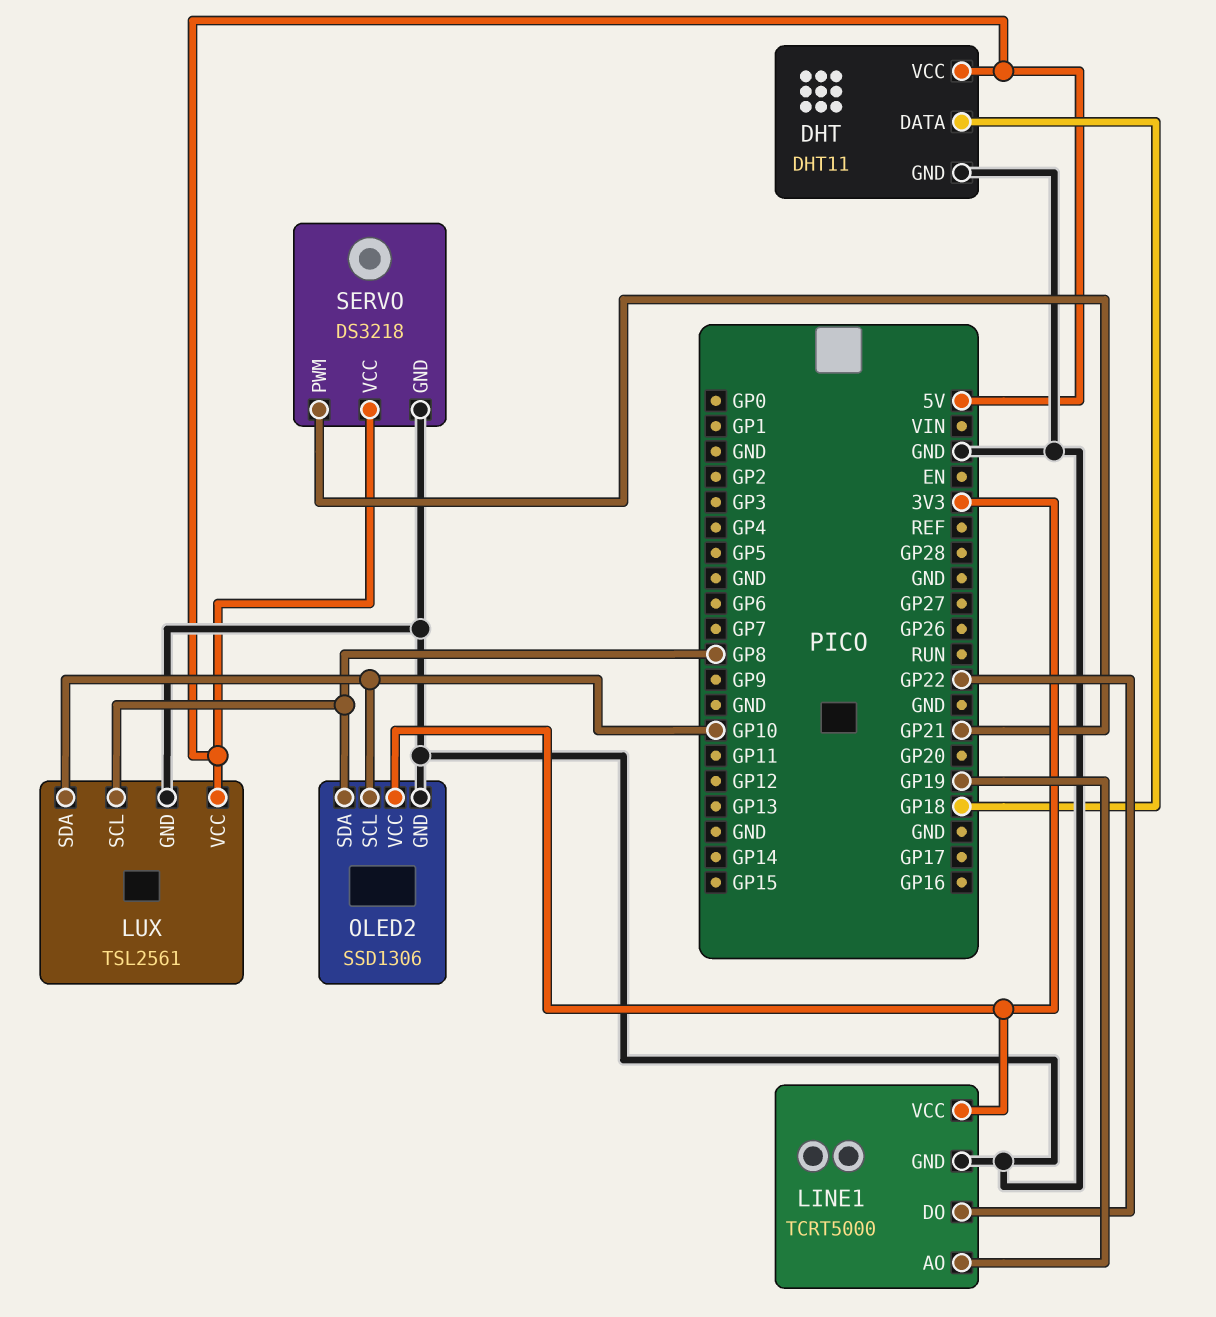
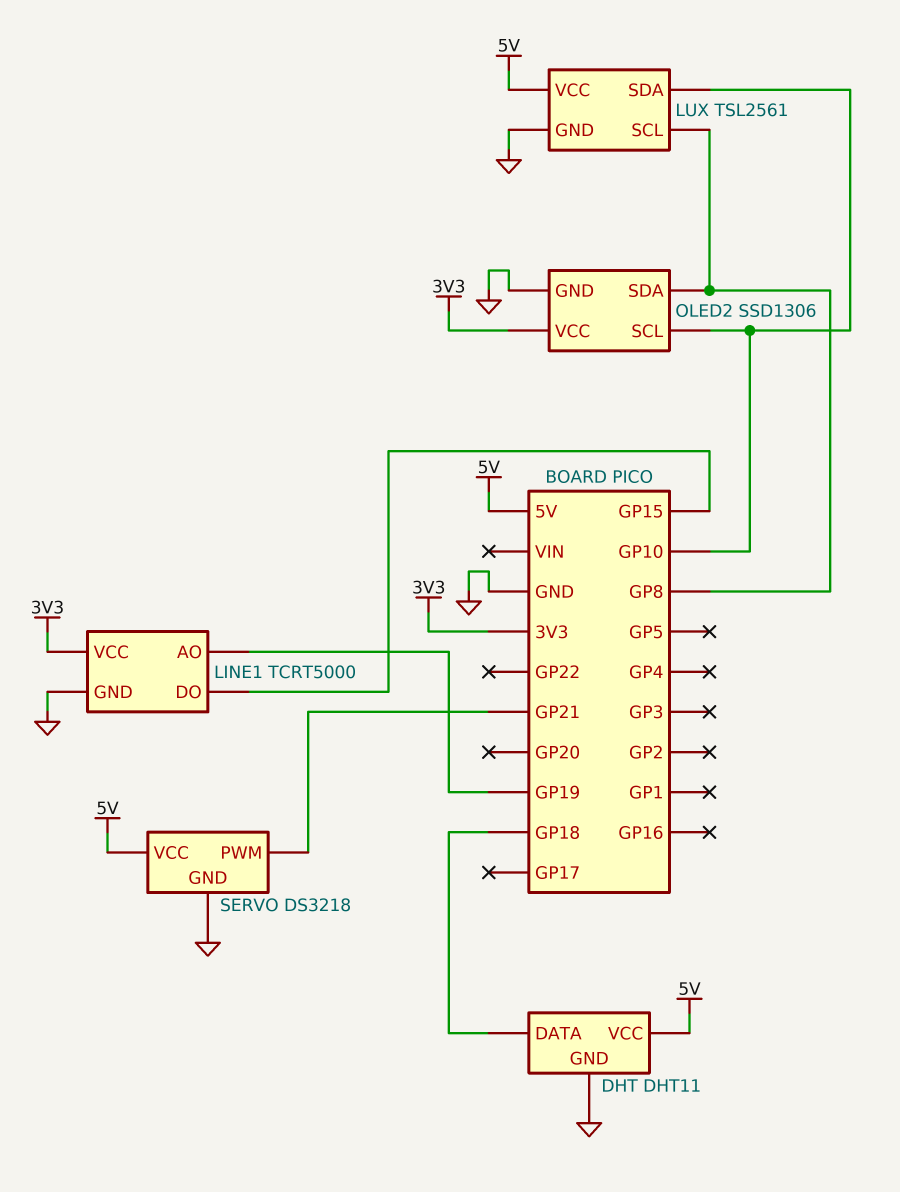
LINE1 pin DO: GP22 -> GP15

